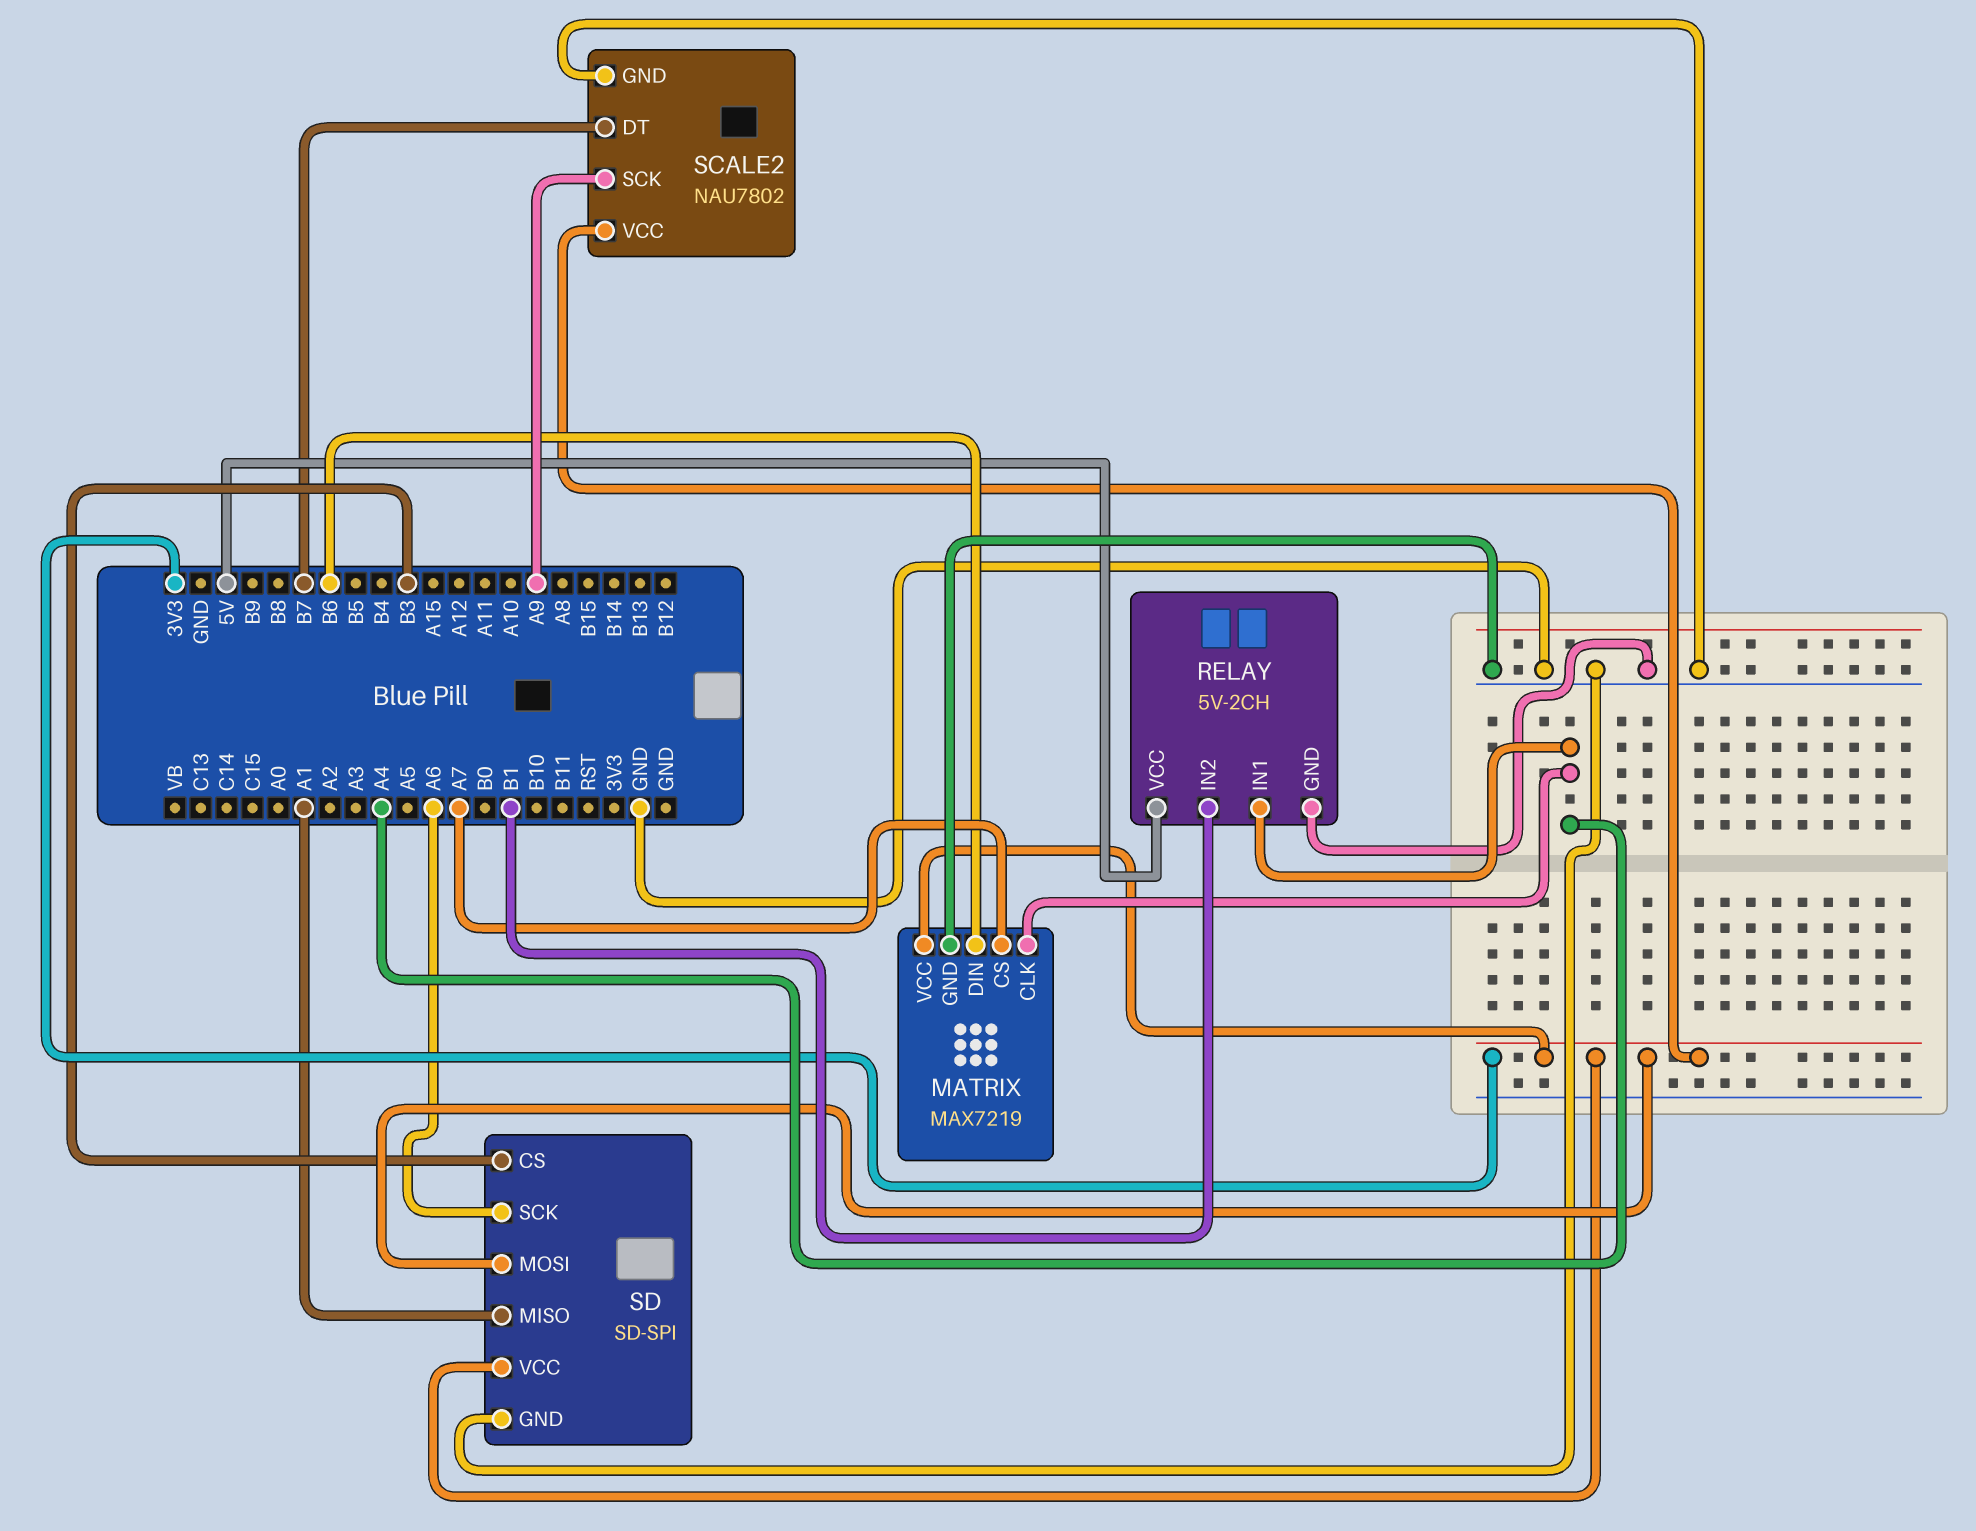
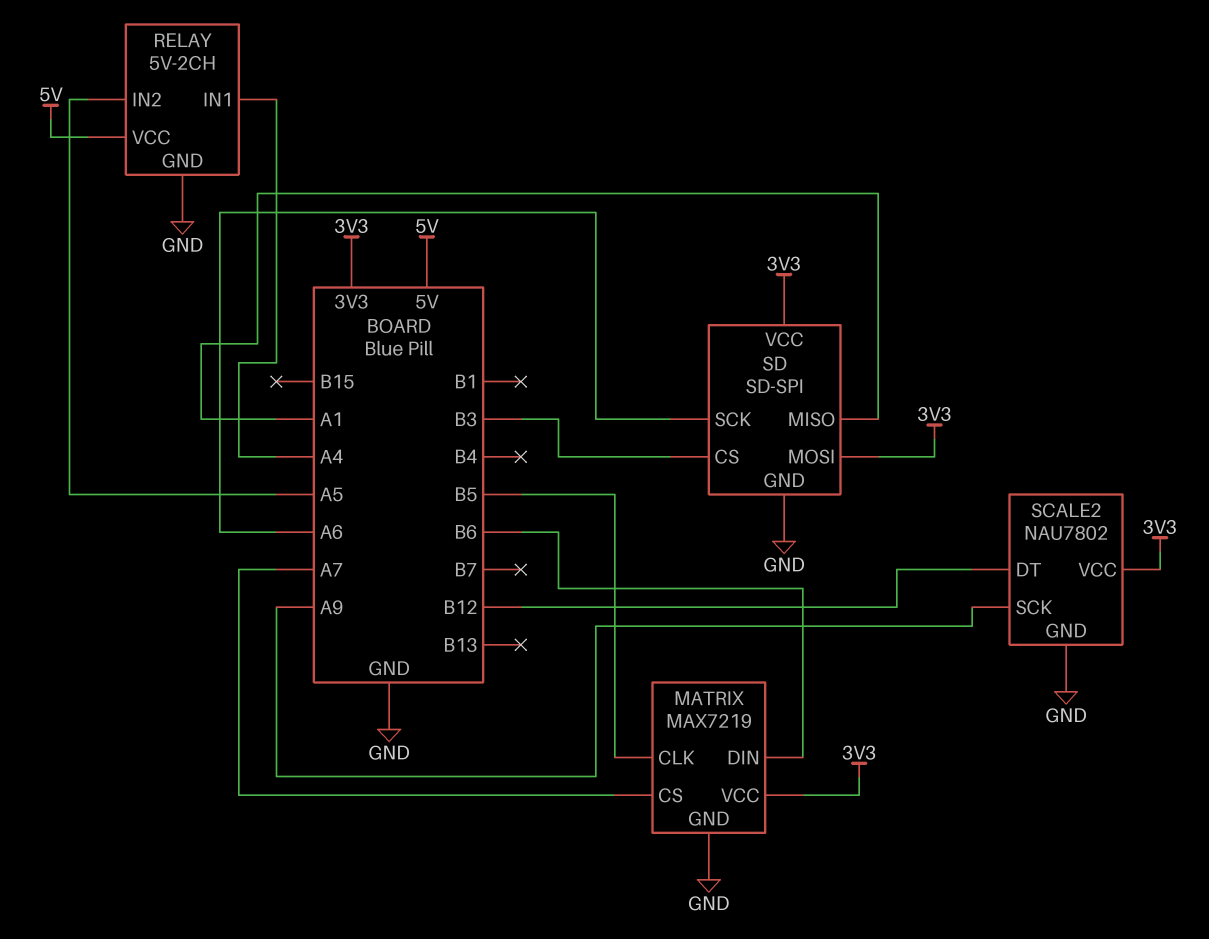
MATRIX pin CLK: A4 -> B5
RELAY pin IN2: B1 -> A5
SCALE2 pin DT: B7 -> B12

